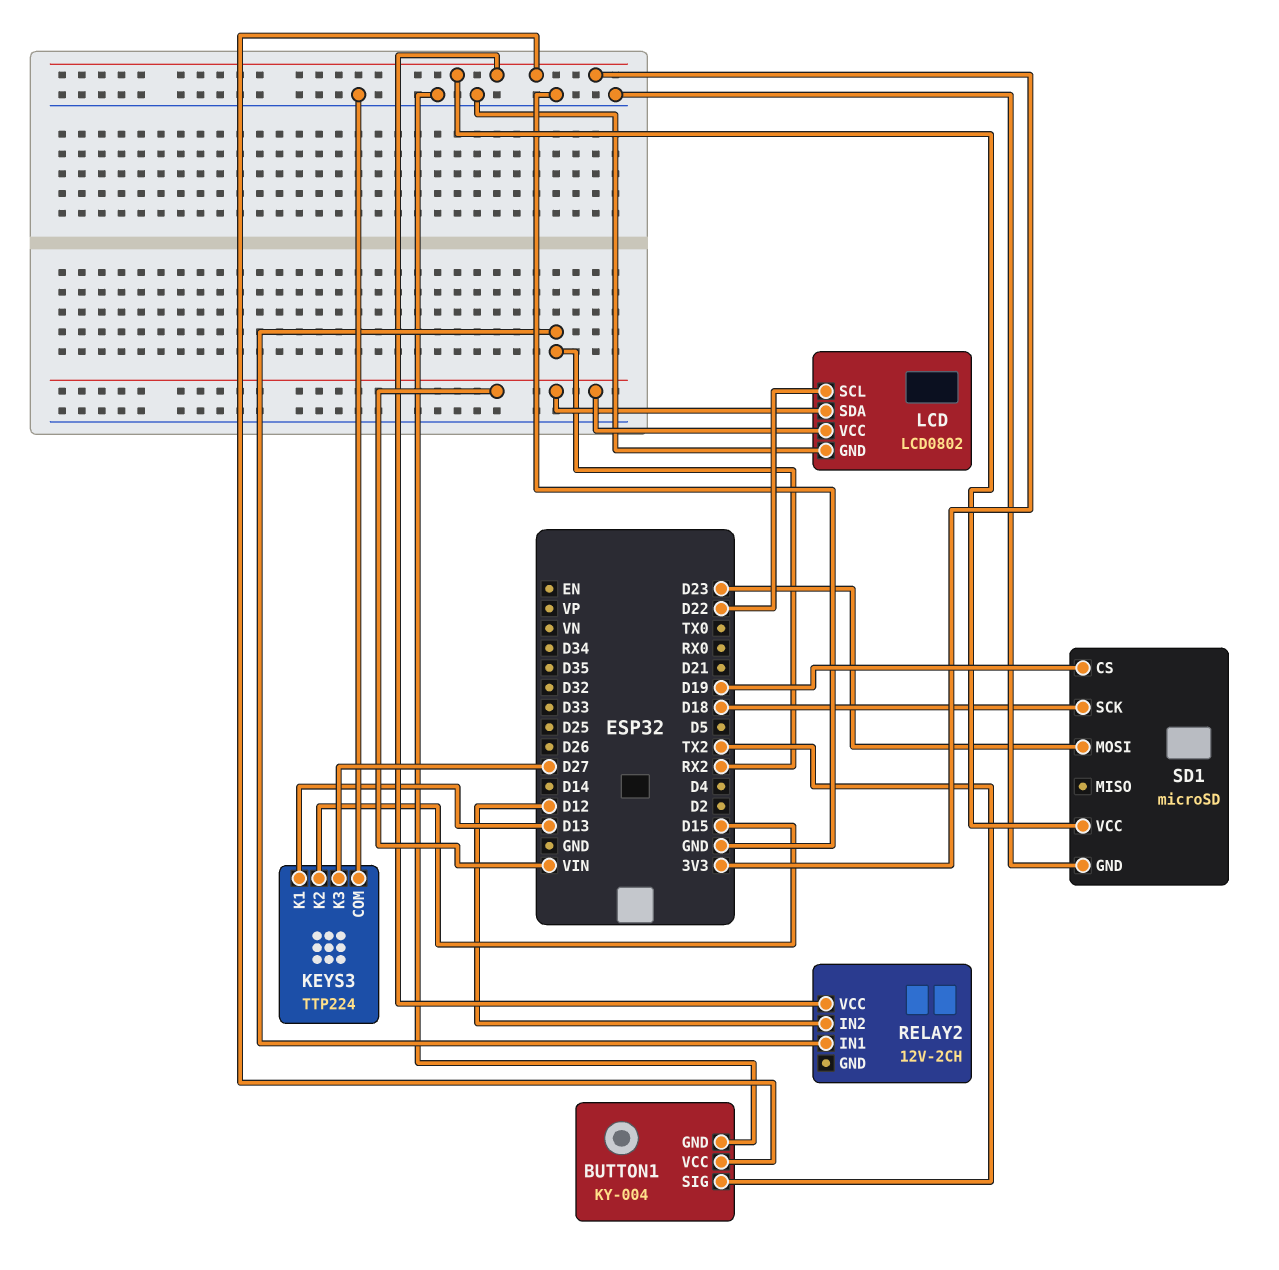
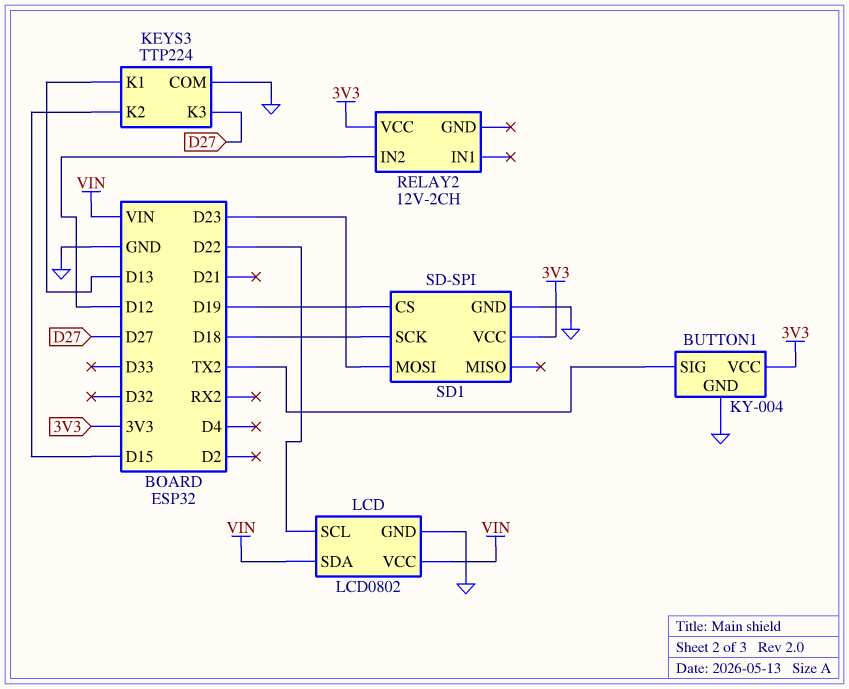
RELAY2 pin IN1: RX2 -> none
SD1: microSD -> SD-SPI

